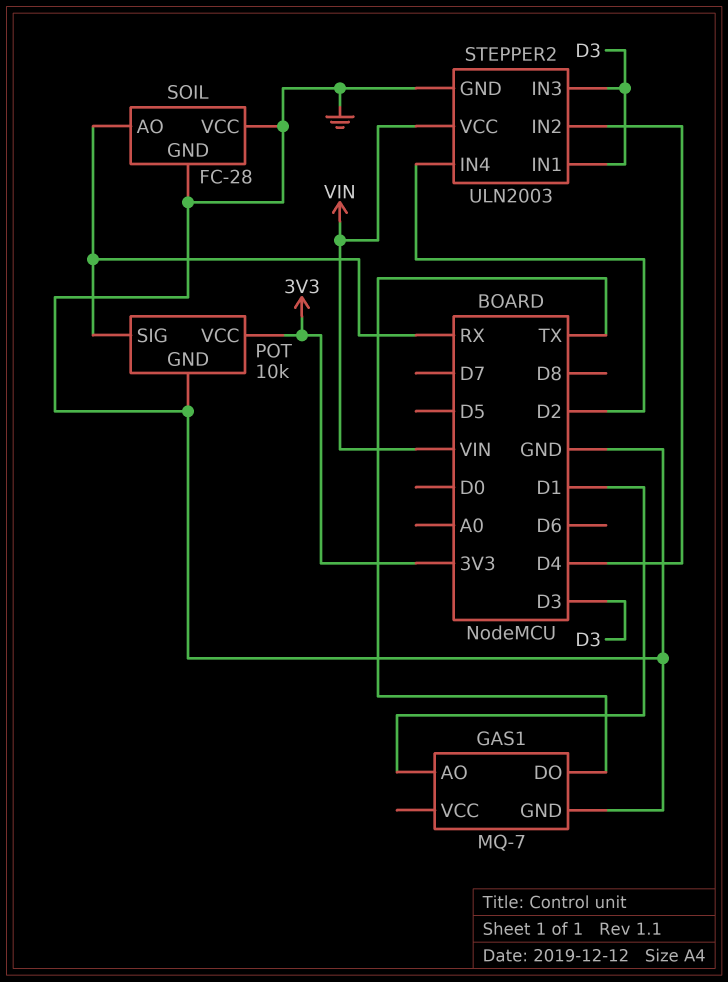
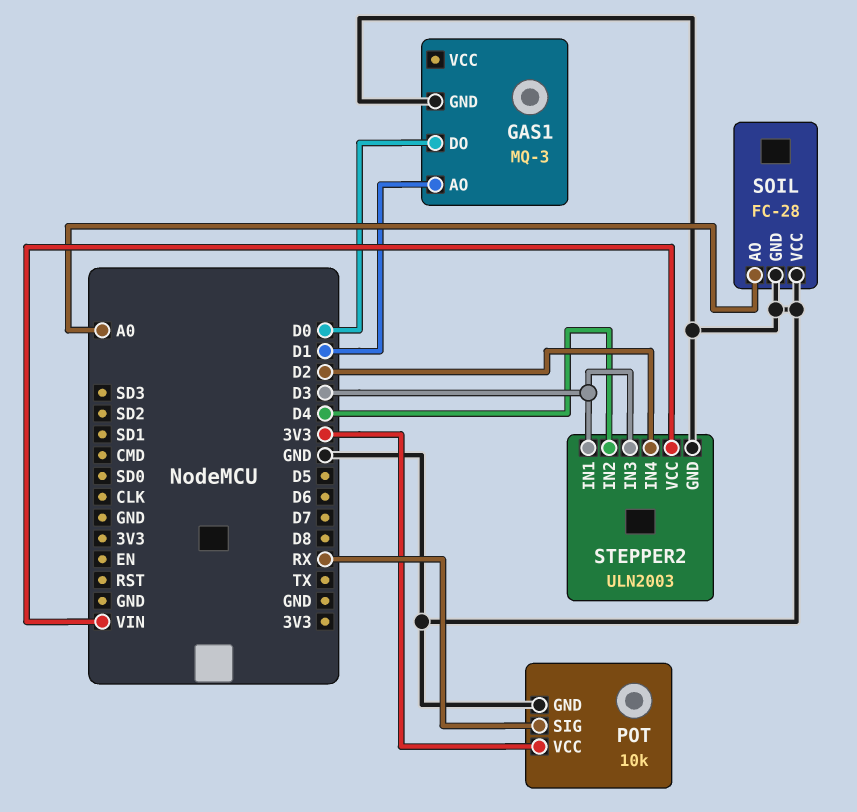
GAS1: MQ-7 -> MQ-3
GAS1 pin DO: TX -> D0
SOIL pin AO: RX -> A0

